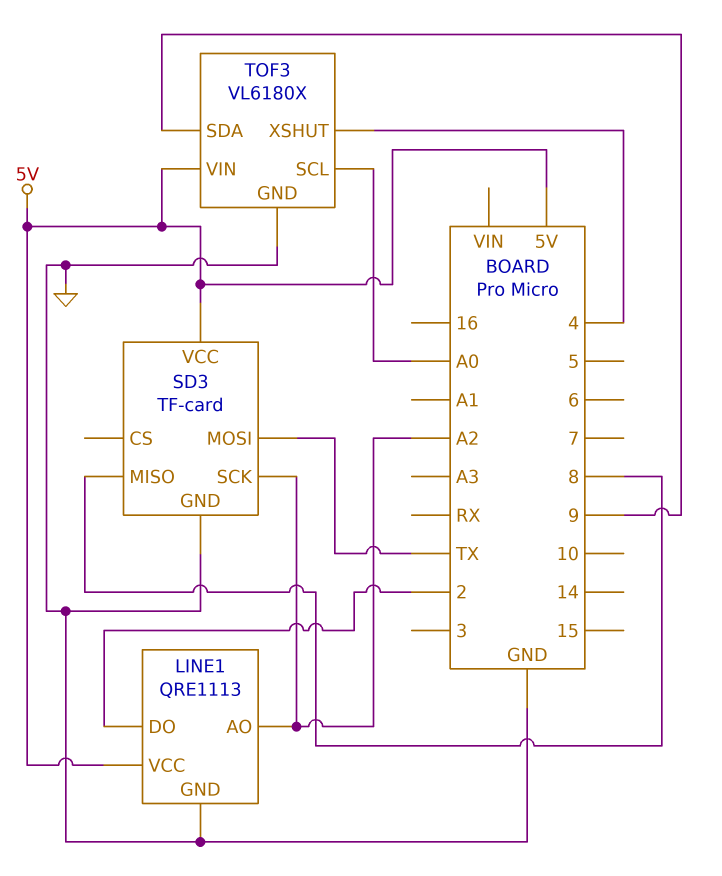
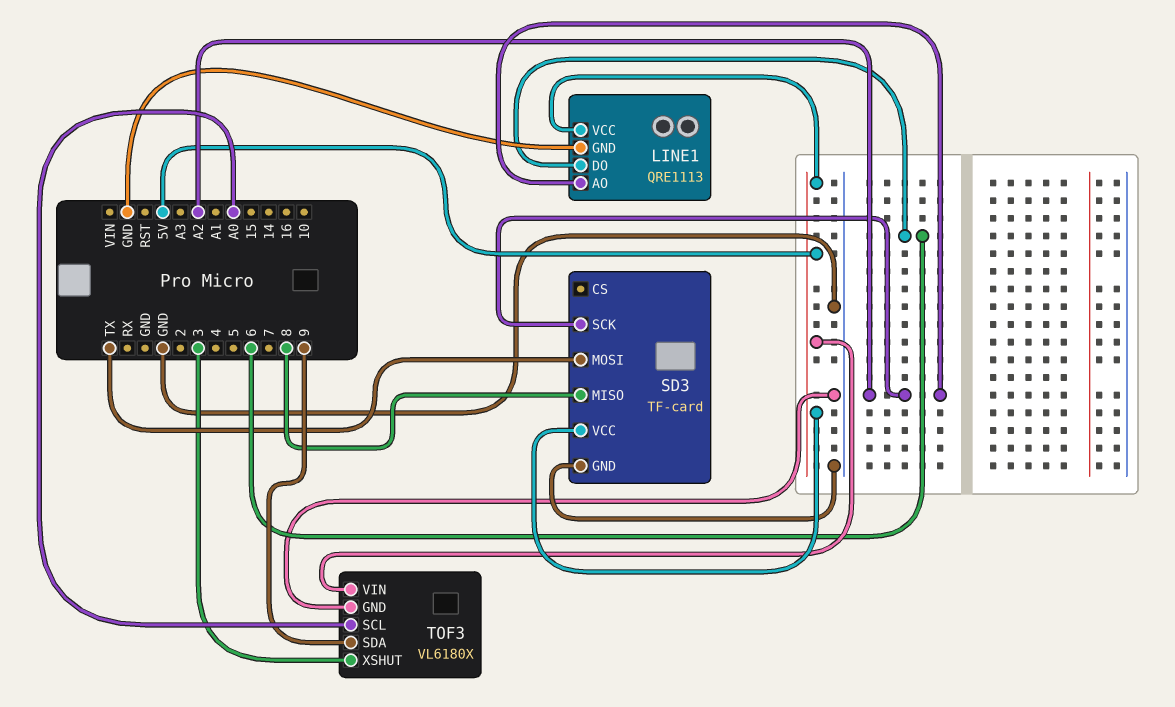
LINE1 pin DO: 2 -> 6
TOF3 pin XSHUT: 4 -> 3

